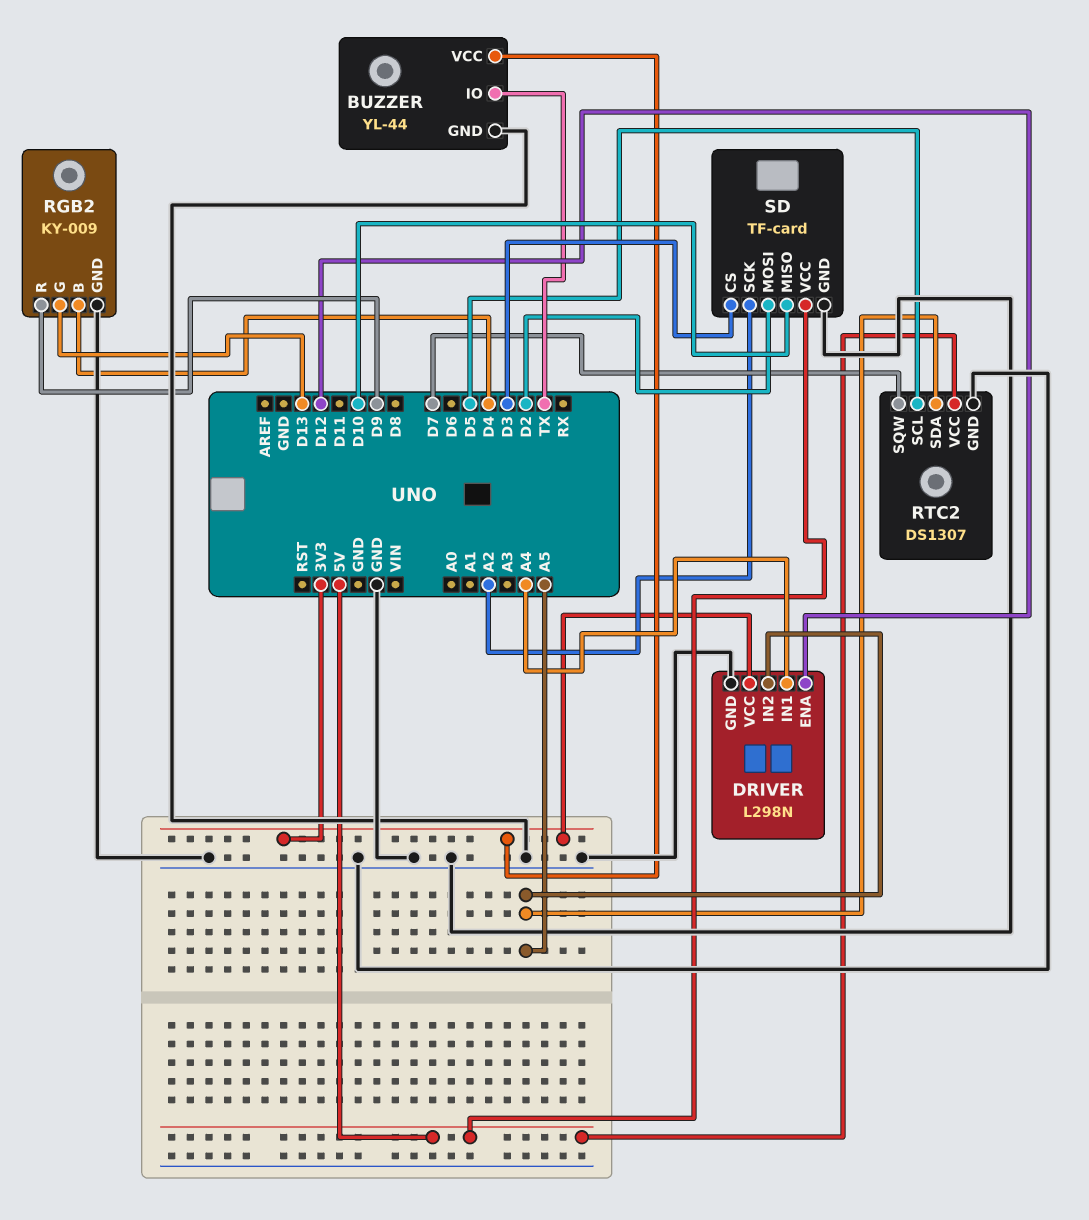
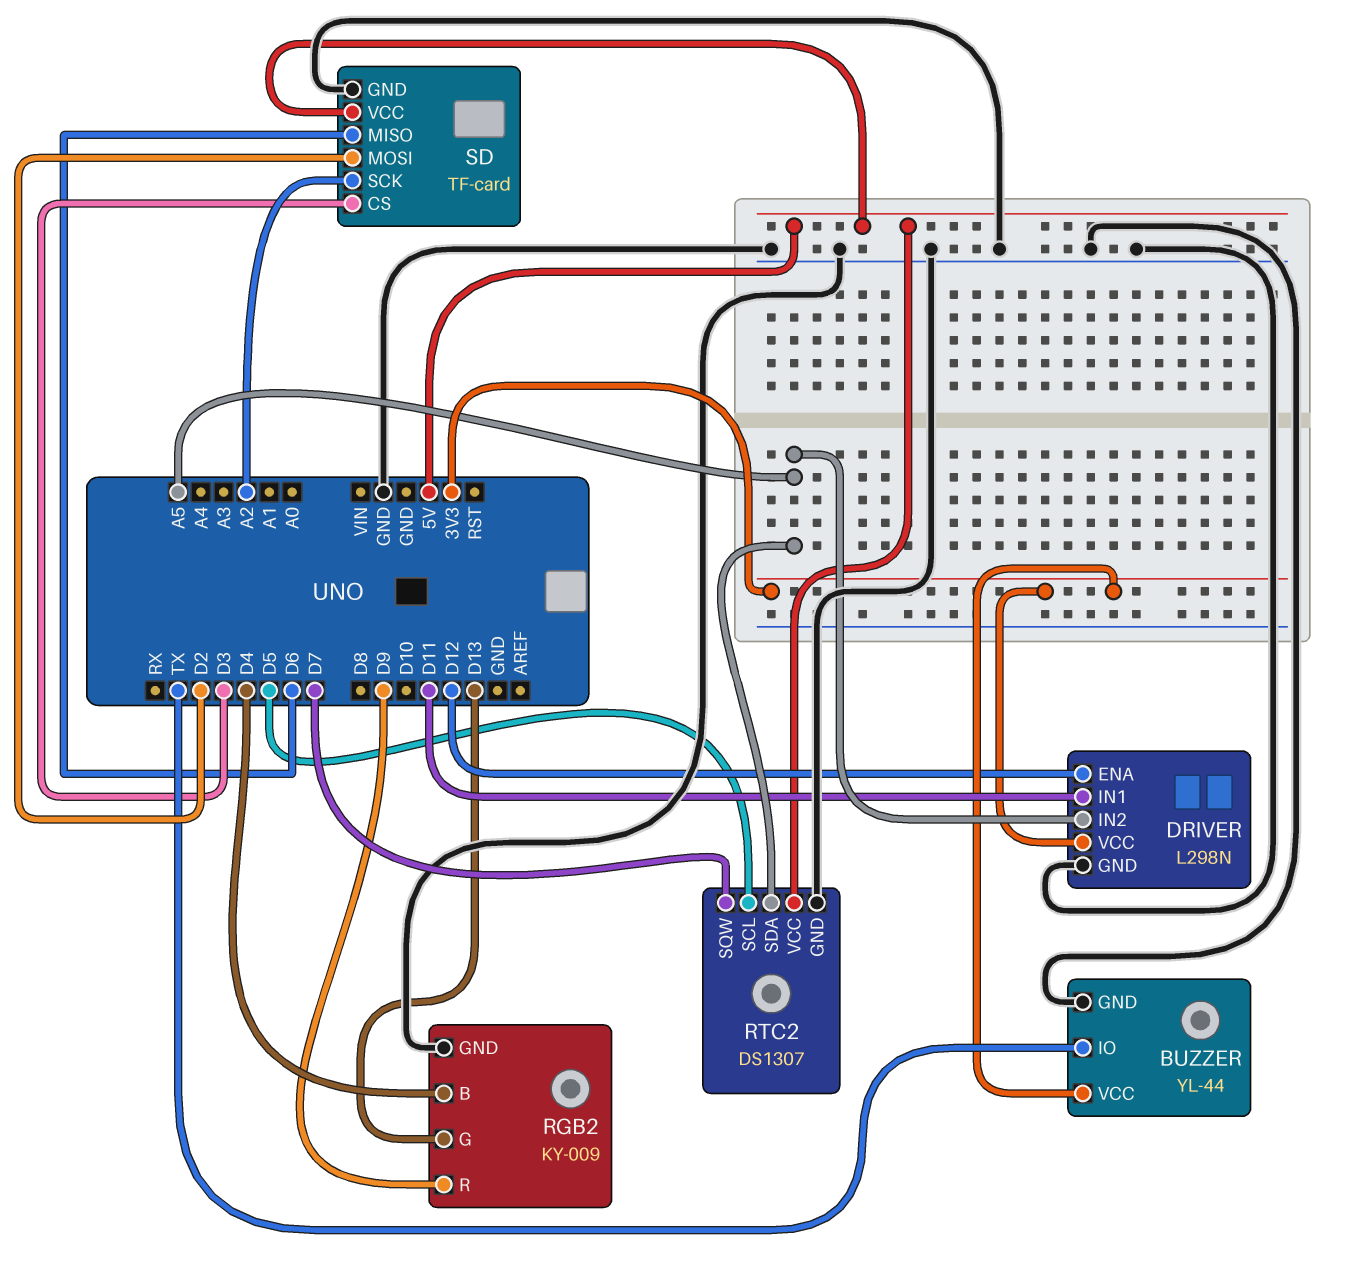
DRIVER pin IN1: A4 -> D11
SD pin MISO: D10 -> D6

